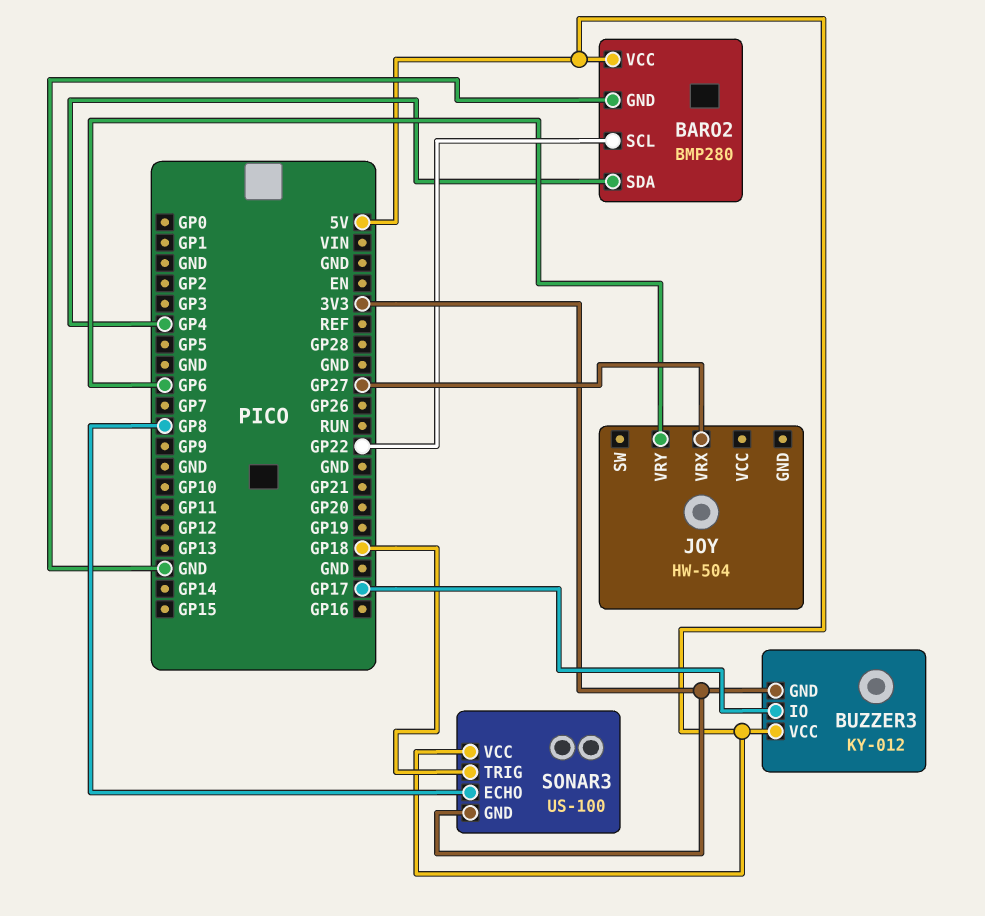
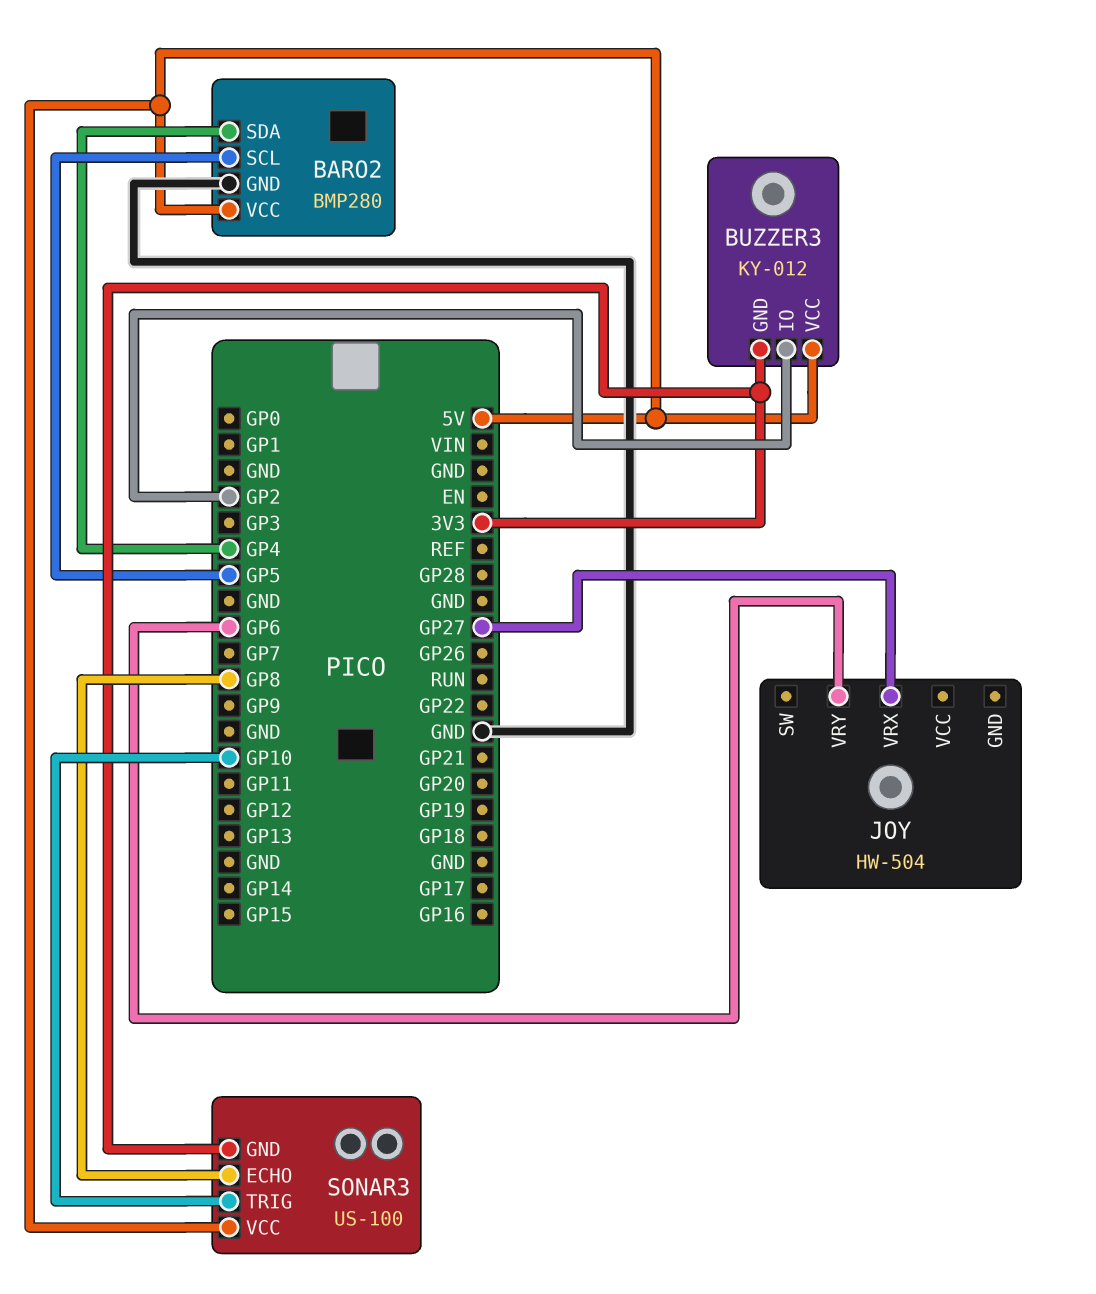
BARO2 pin SCL: GP22 -> GP5
BUZZER3 pin IO: GP17 -> GP2
SONAR3 pin TRIG: GP18 -> GP10

